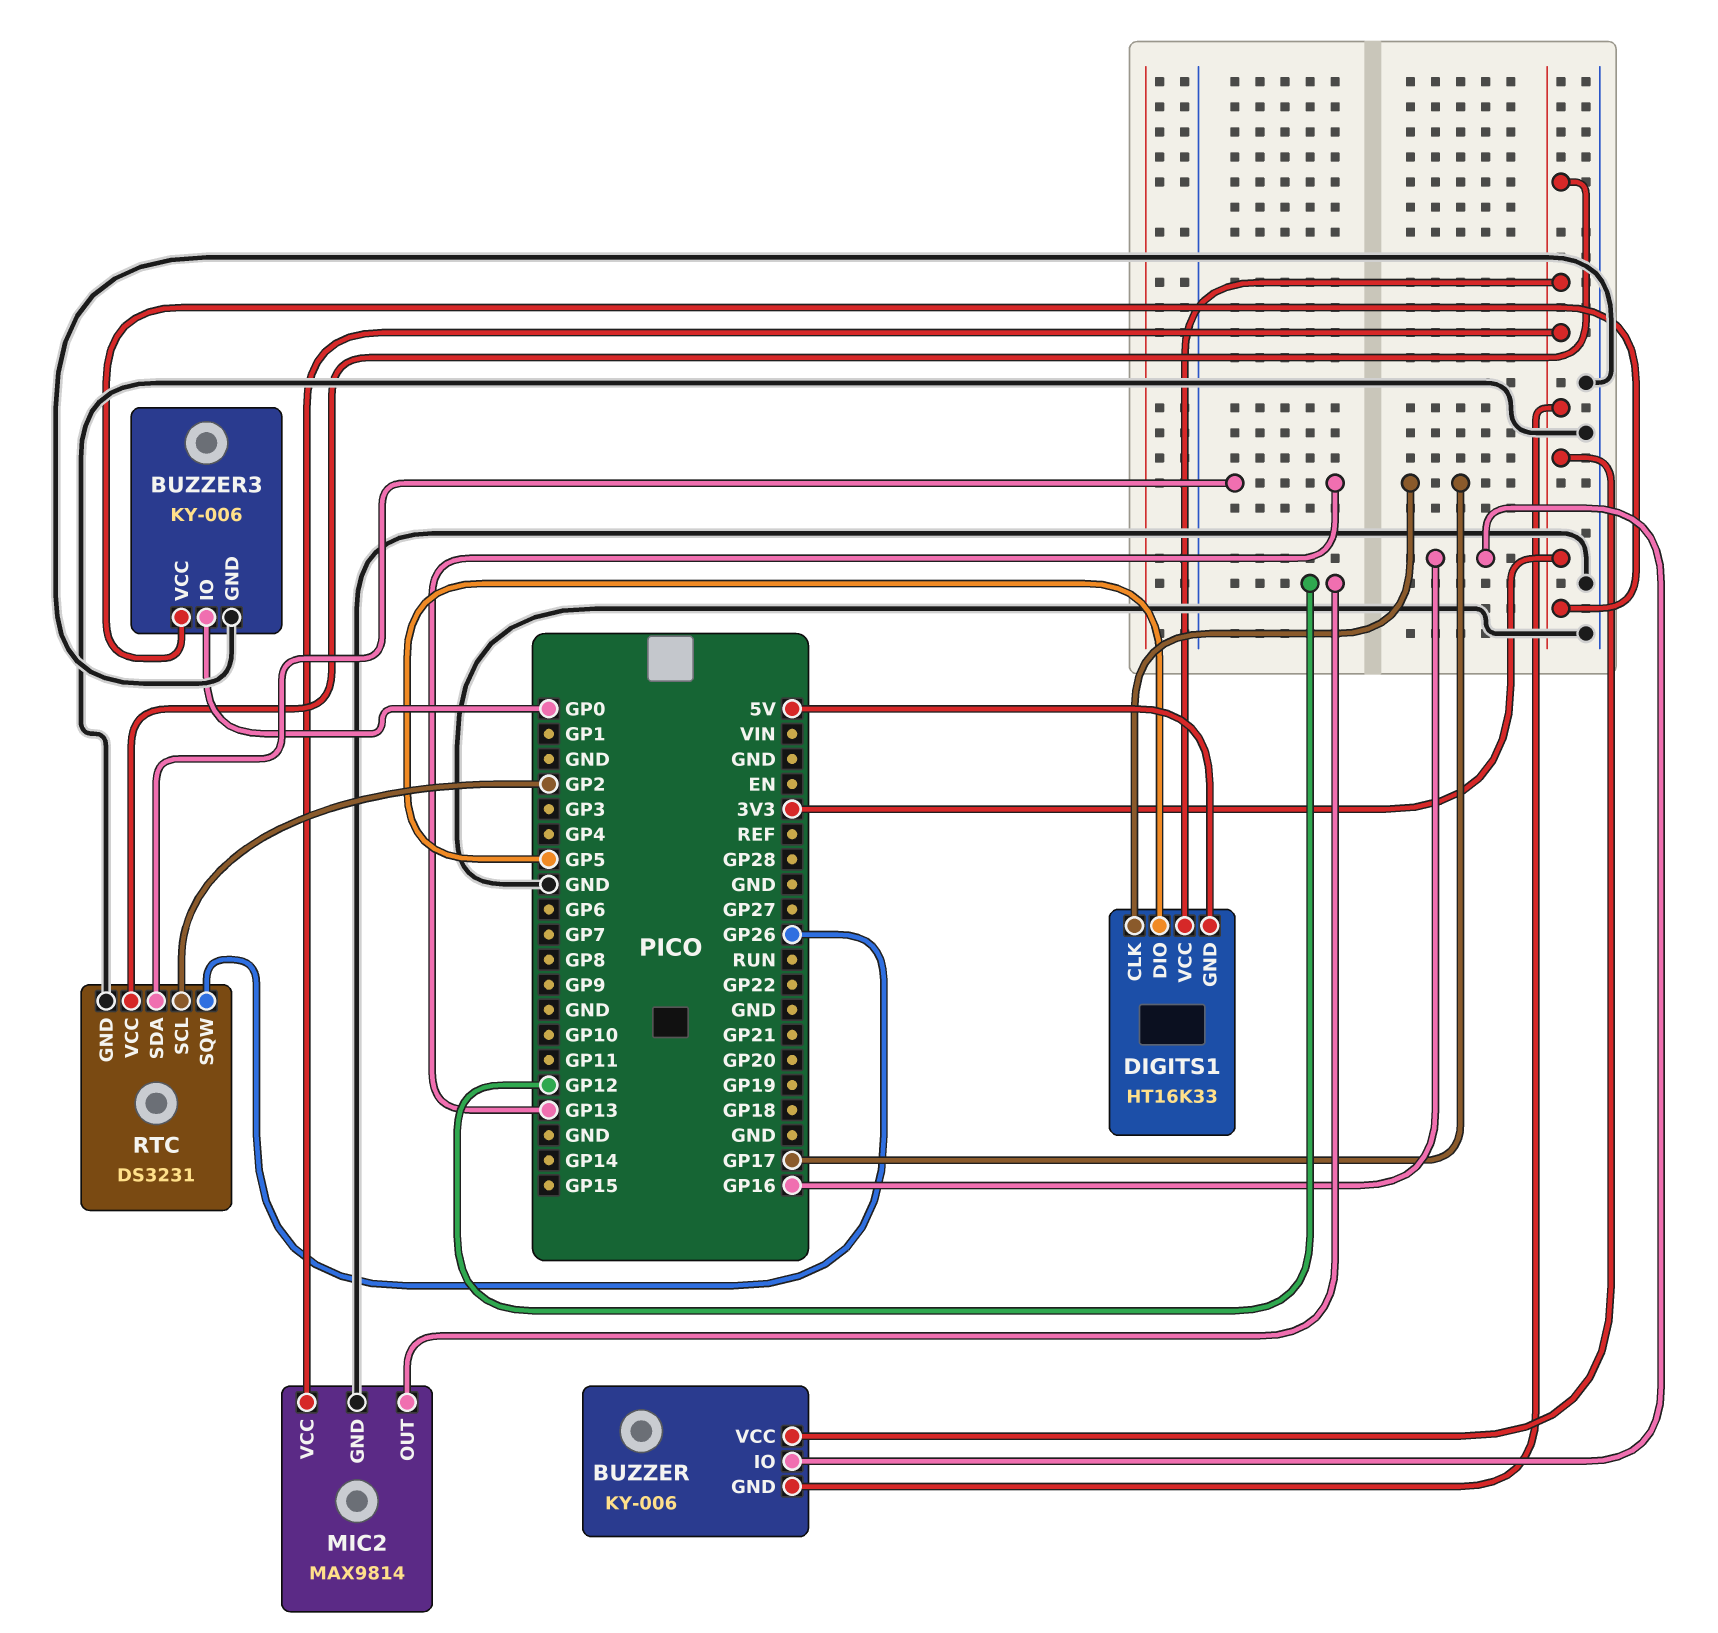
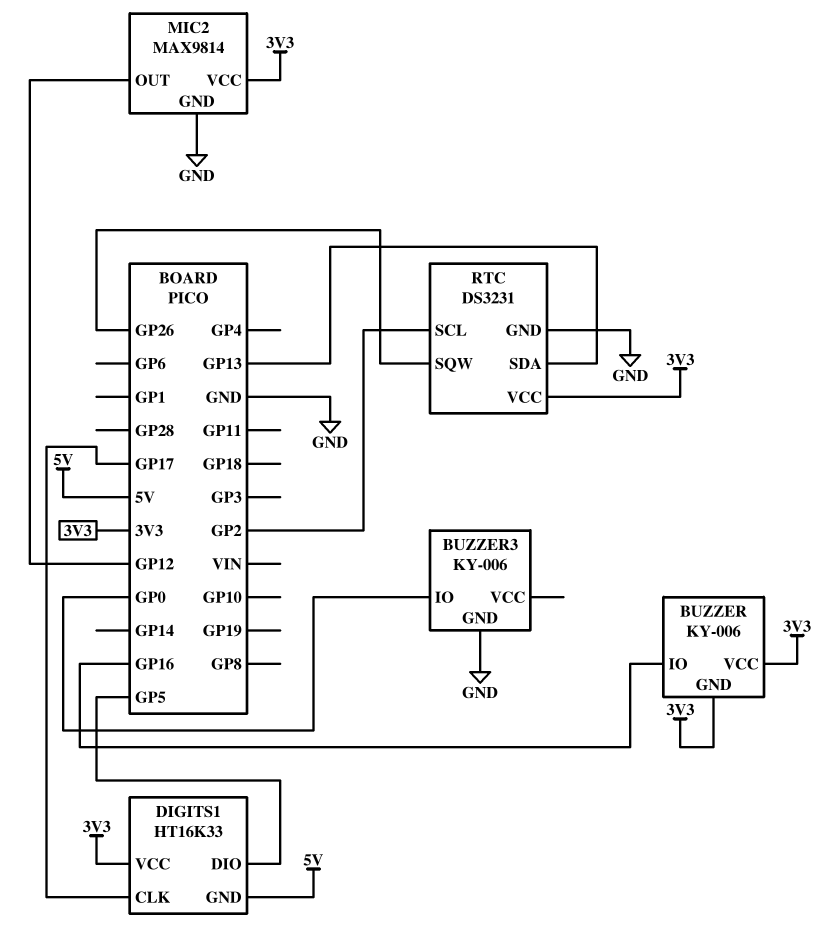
BUZZER3 pin VCC: 3V3 -> none

